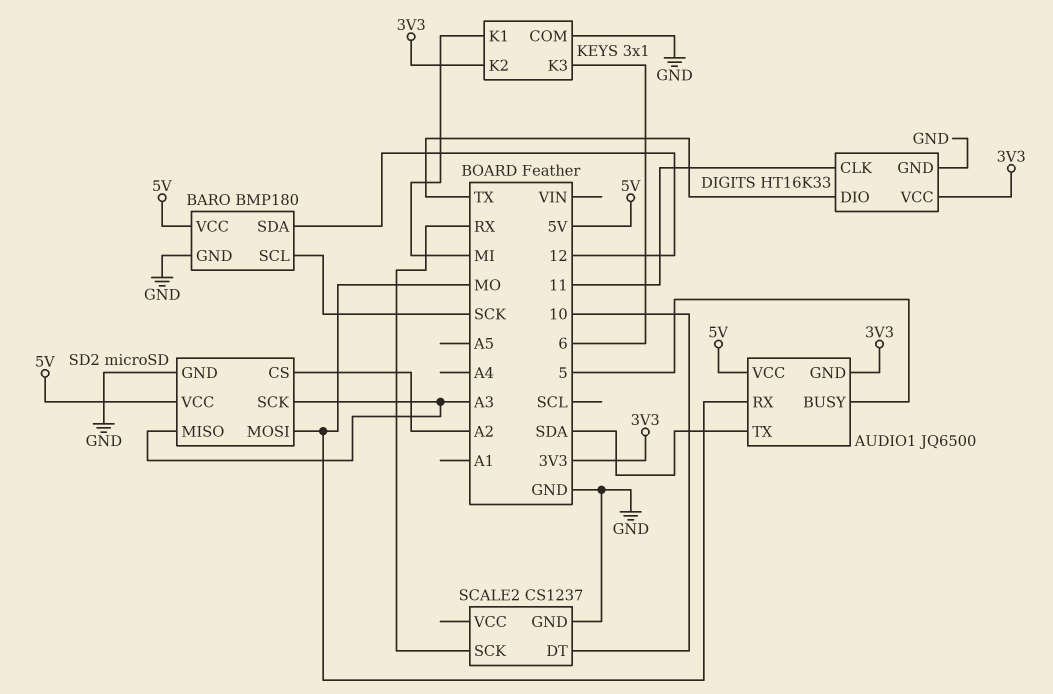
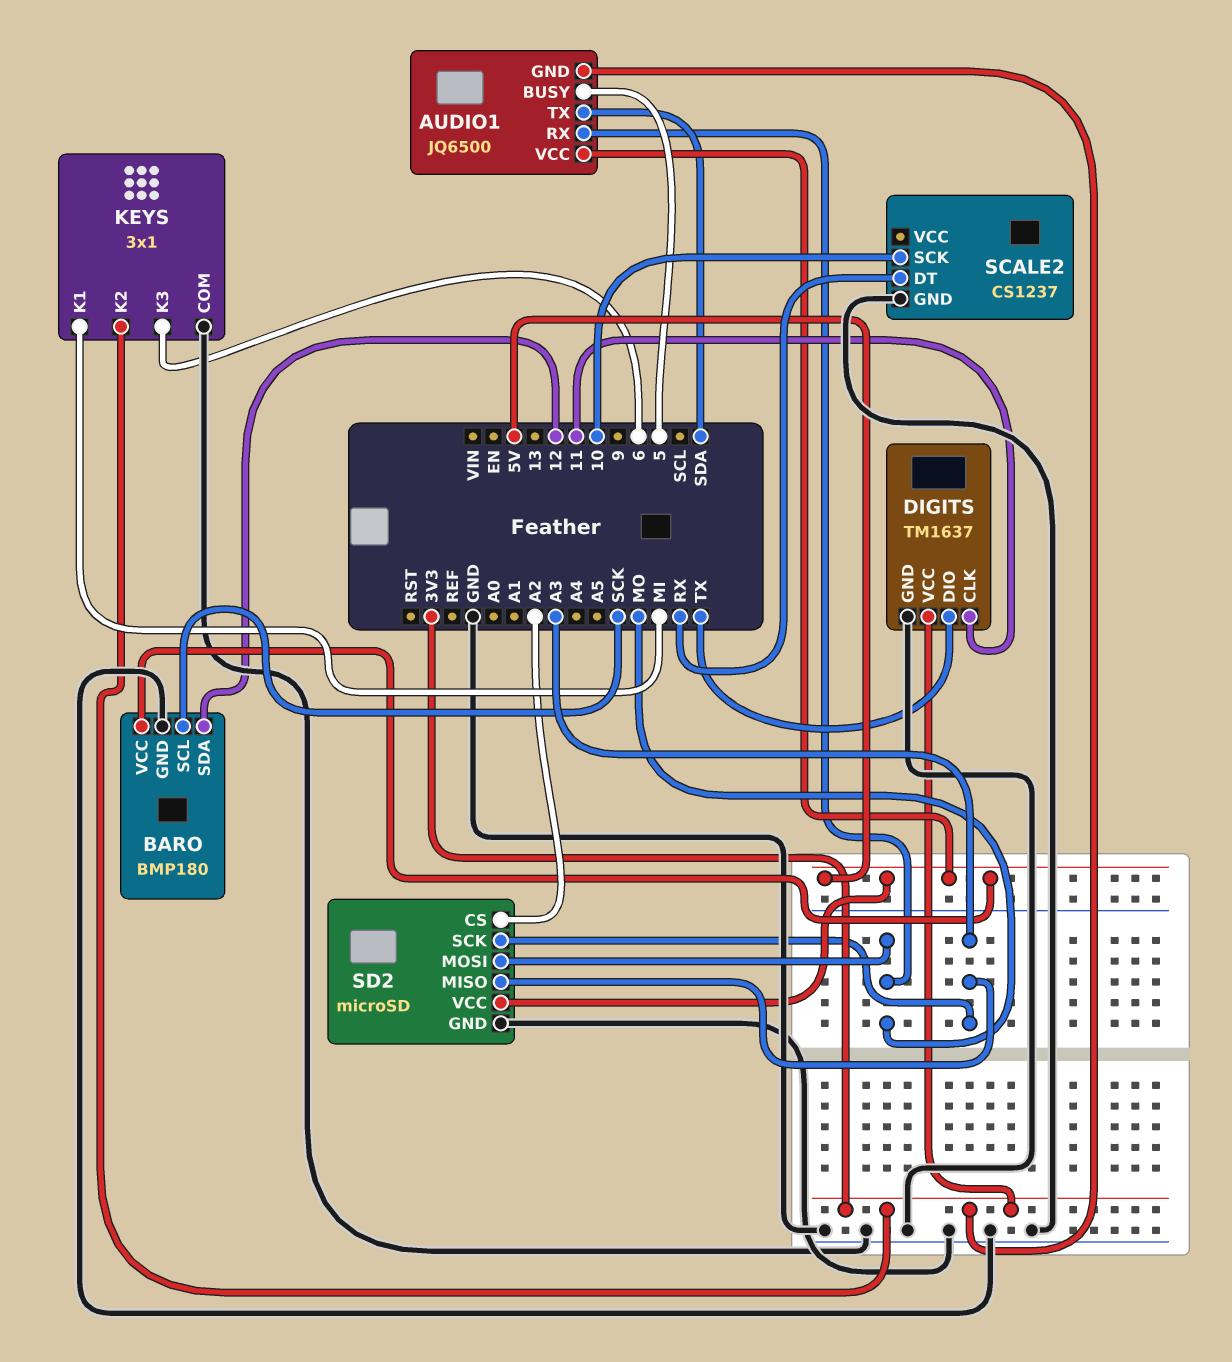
DIGITS: HT16K33 -> TM1637
SCALE2 pin DT: 10 -> RX
SCALE2 pin SCK: RX -> 10

